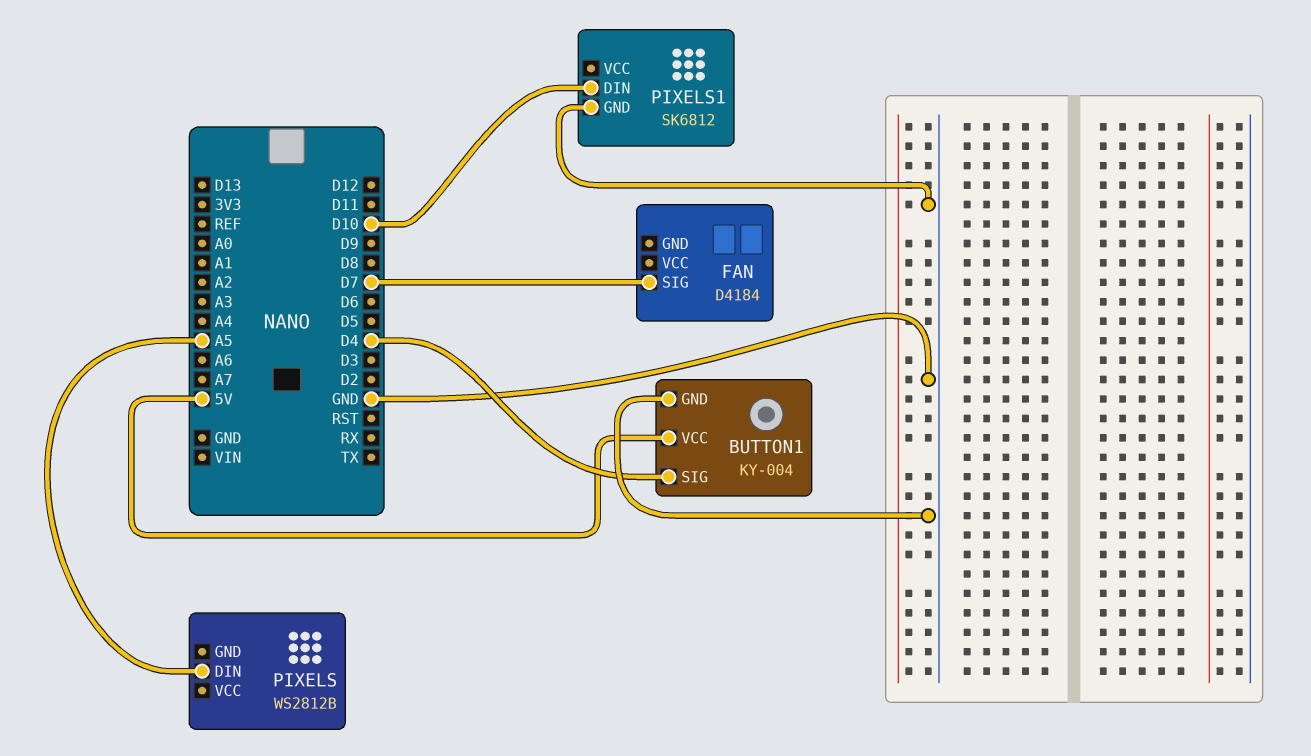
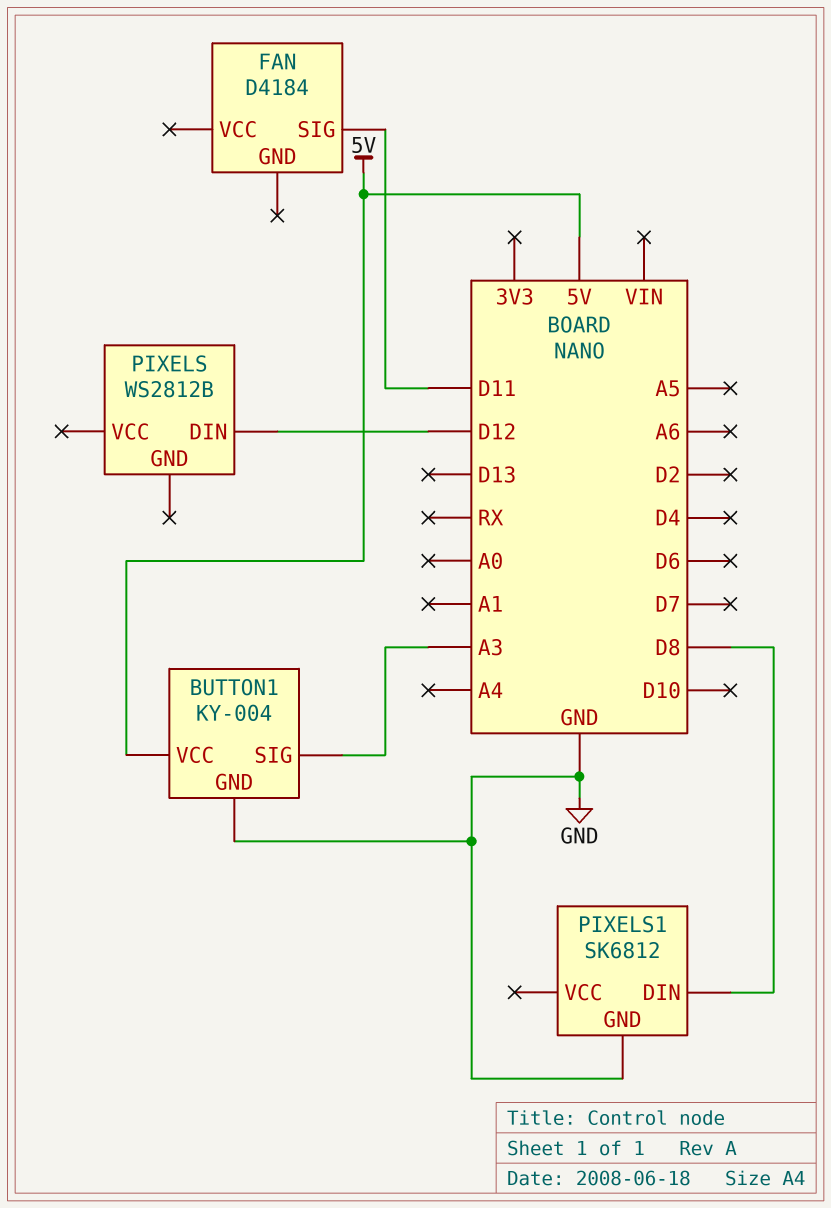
BUTTON1 pin SIG: D4 -> A3
FAN pin SIG: D7 -> D11
PIXELS pin DIN: A5 -> D12
PIXELS1 pin DIN: D10 -> D8

